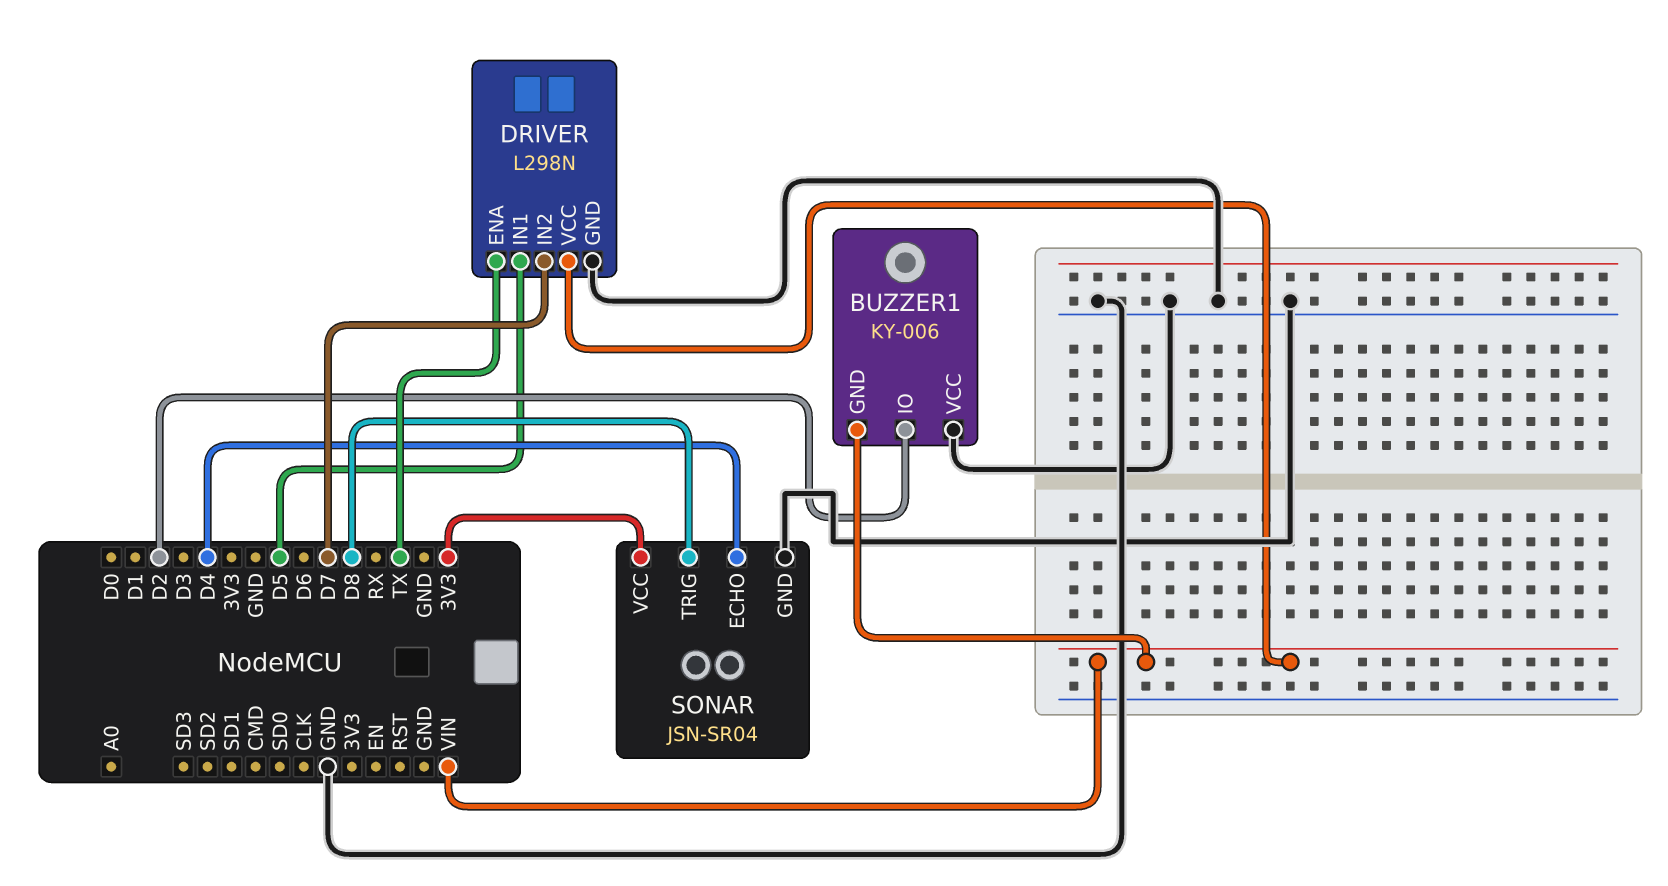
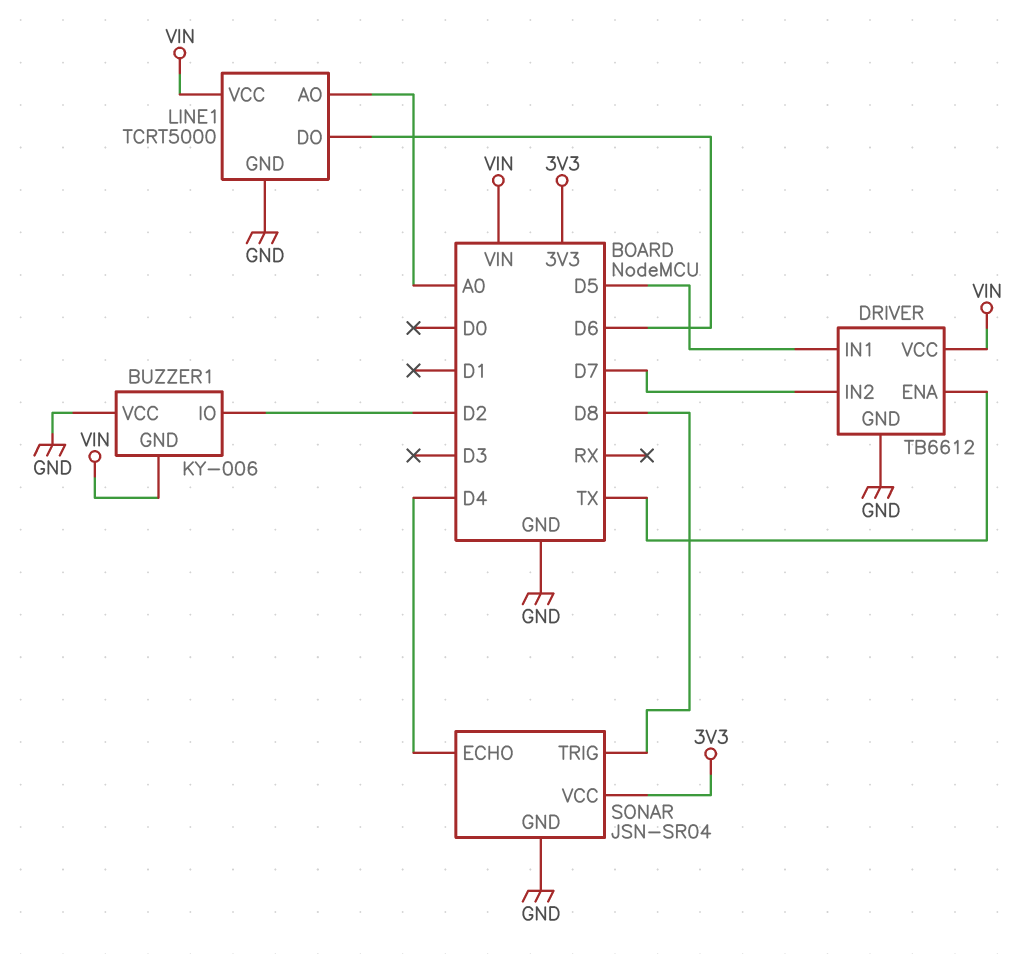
DRIVER: L298N -> TB6612
LINE1: none -> TCRT5000
LINE1 pin AO: none -> A0
LINE1 pin DO: none -> D6
LINE1 pin GND: none -> GND
LINE1 pin VCC: none -> VIN

